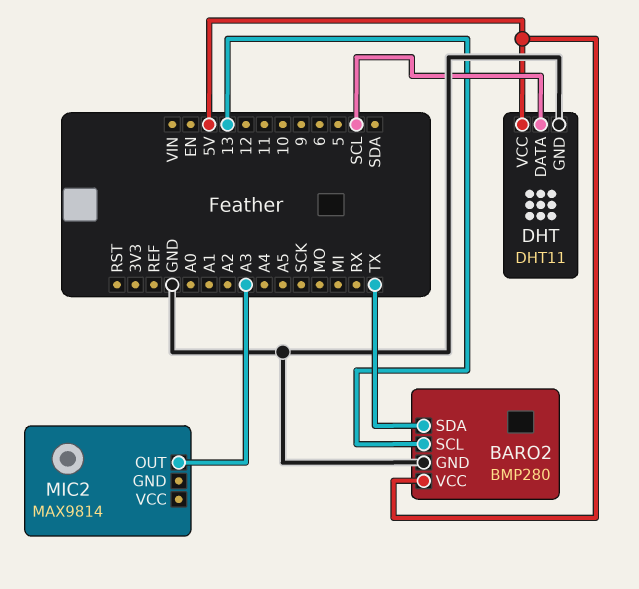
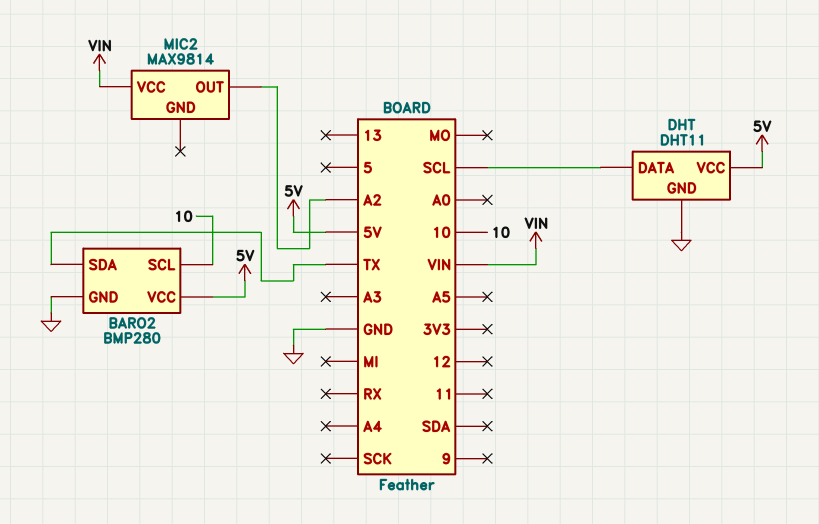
BARO2 pin SCL: 13 -> 10
MIC2 pin OUT: A3 -> A2
MIC2 pin VCC: none -> VIN

